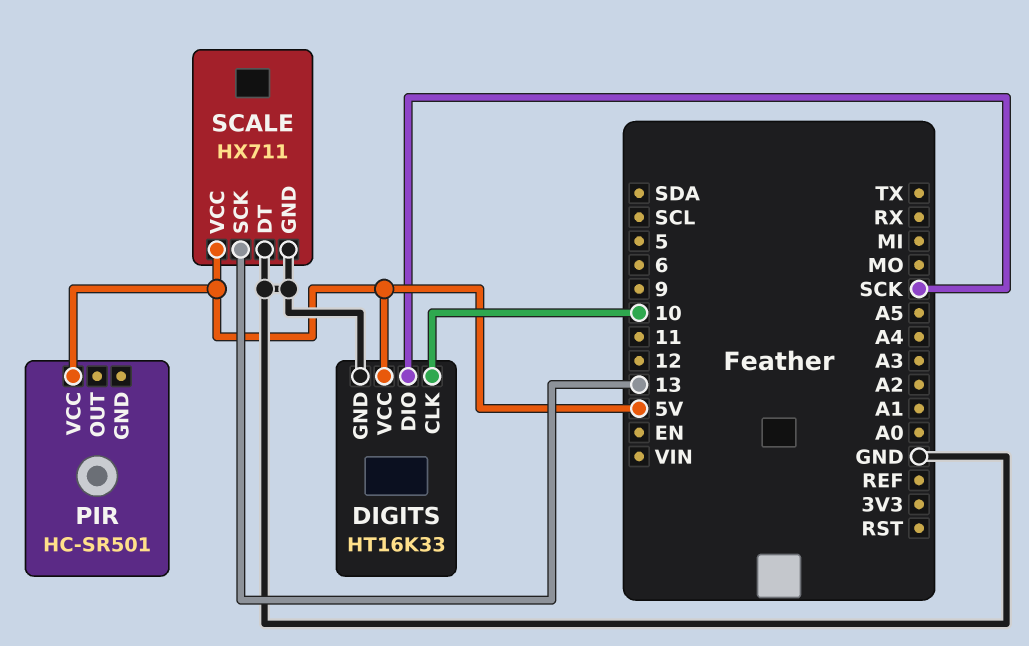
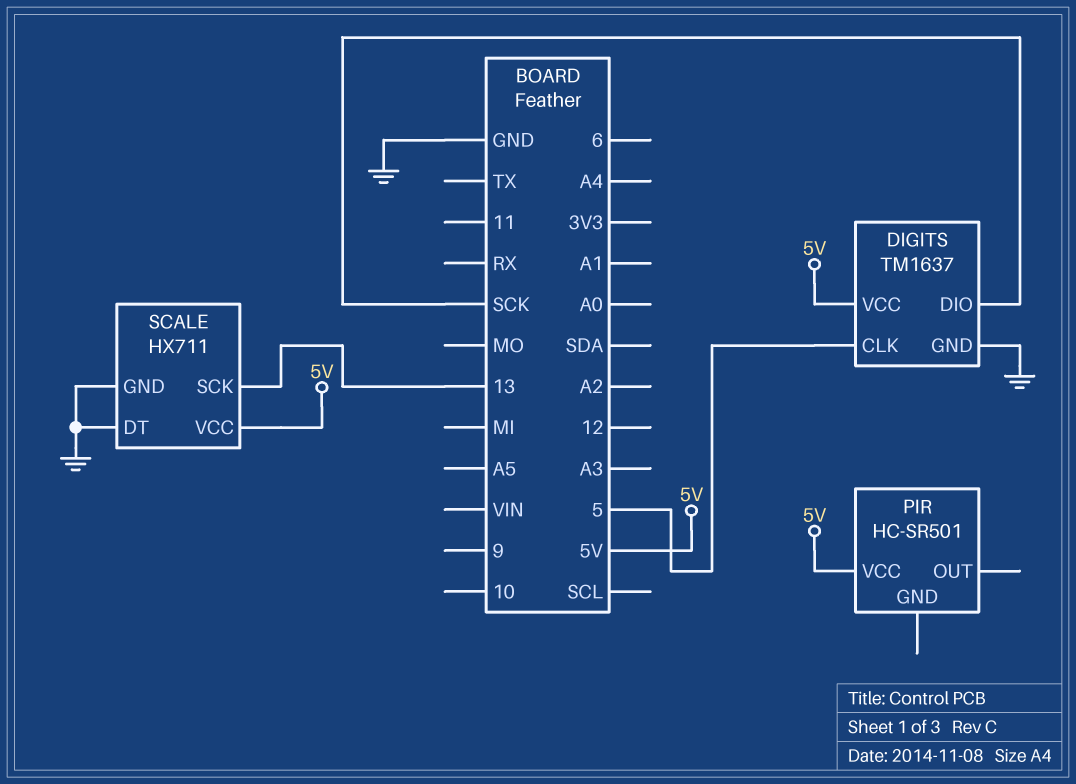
DIGITS: HT16K33 -> TM1637
DIGITS pin CLK: 10 -> 5

